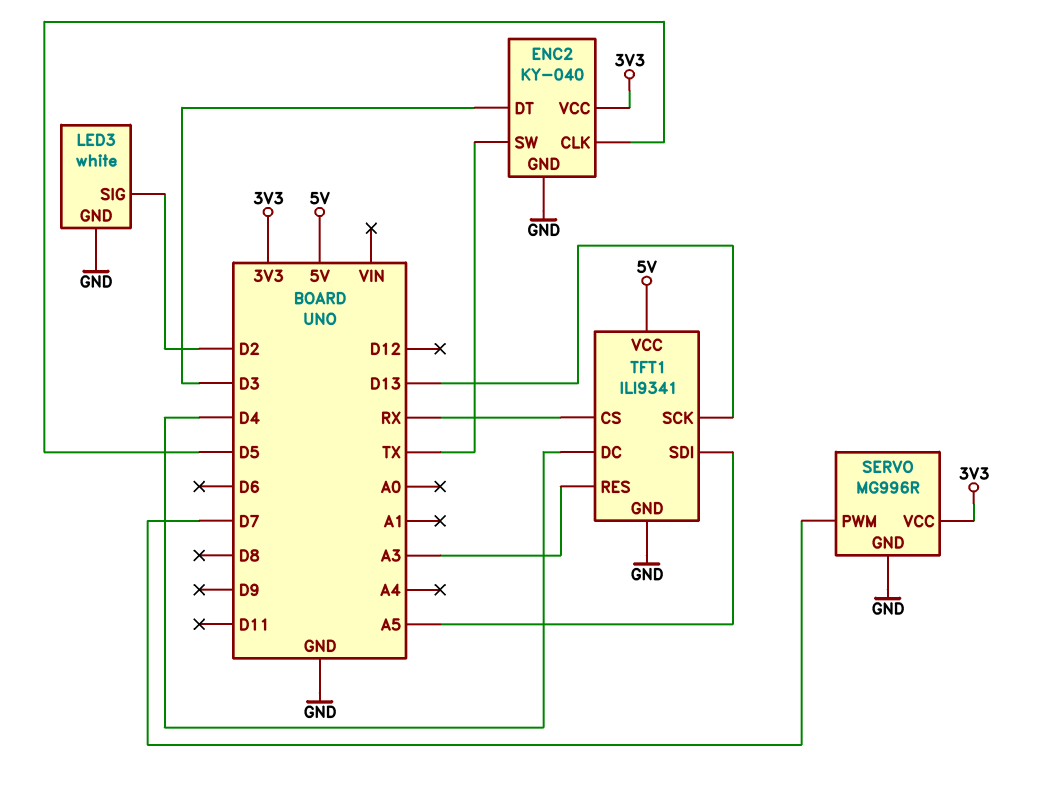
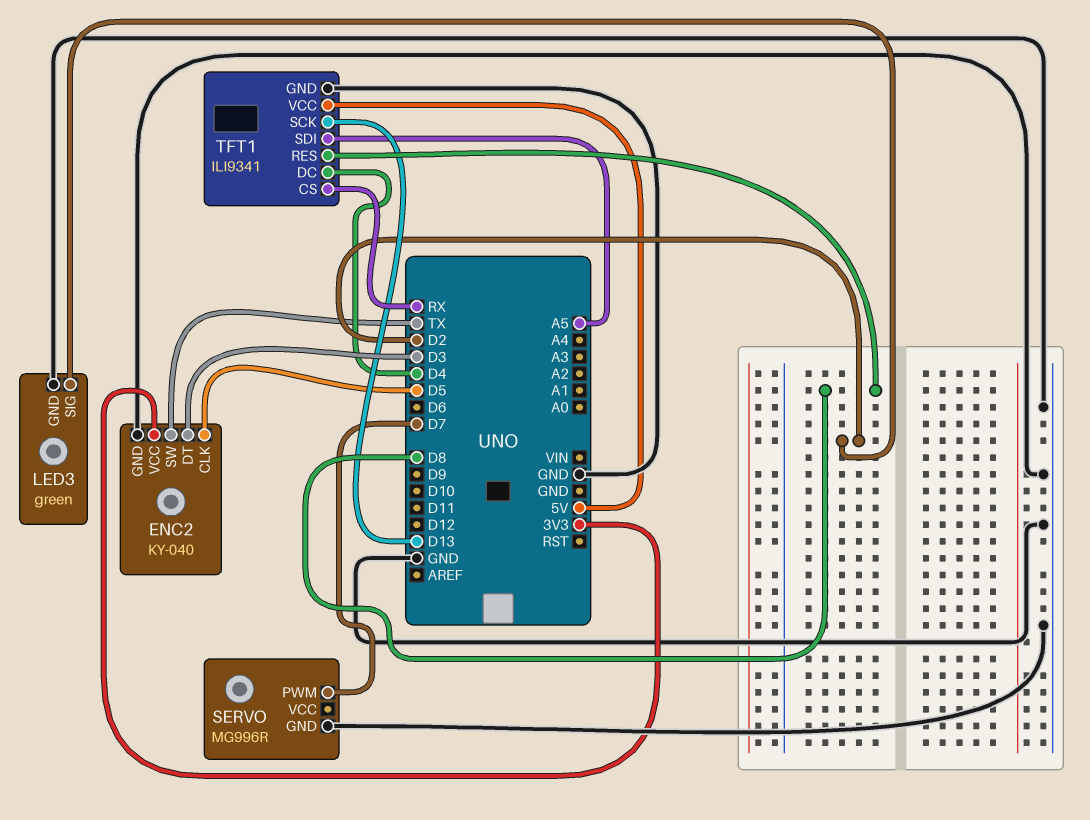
LED3: white -> green
SERVO pin VCC: 3V3 -> none
TFT1 pin RES: A3 -> D8

